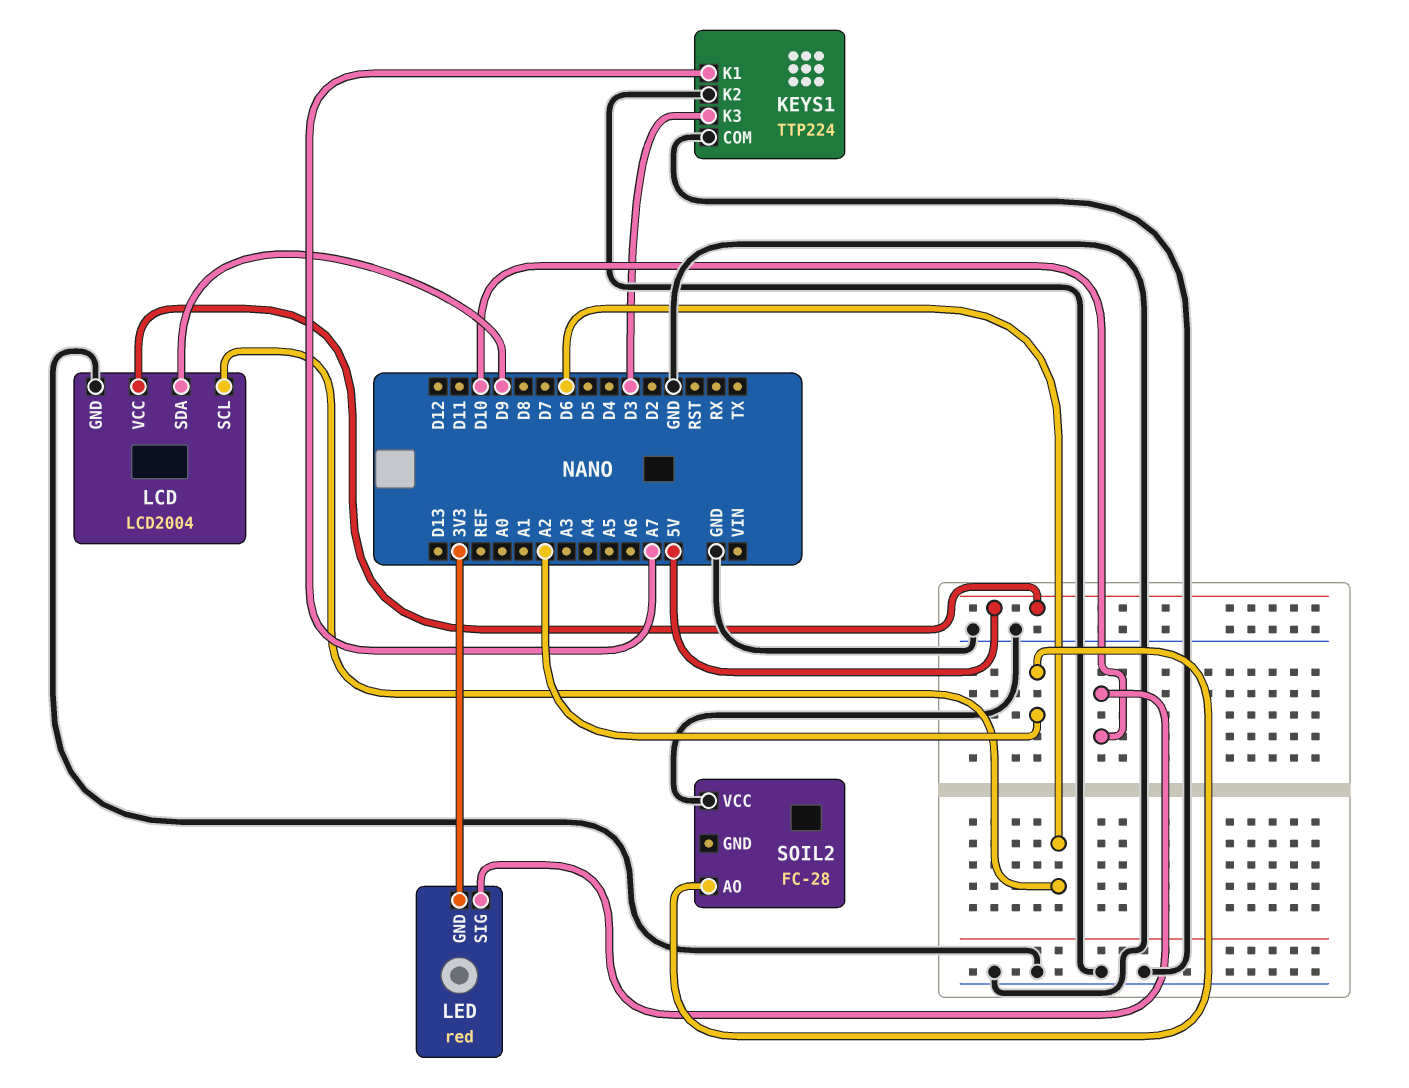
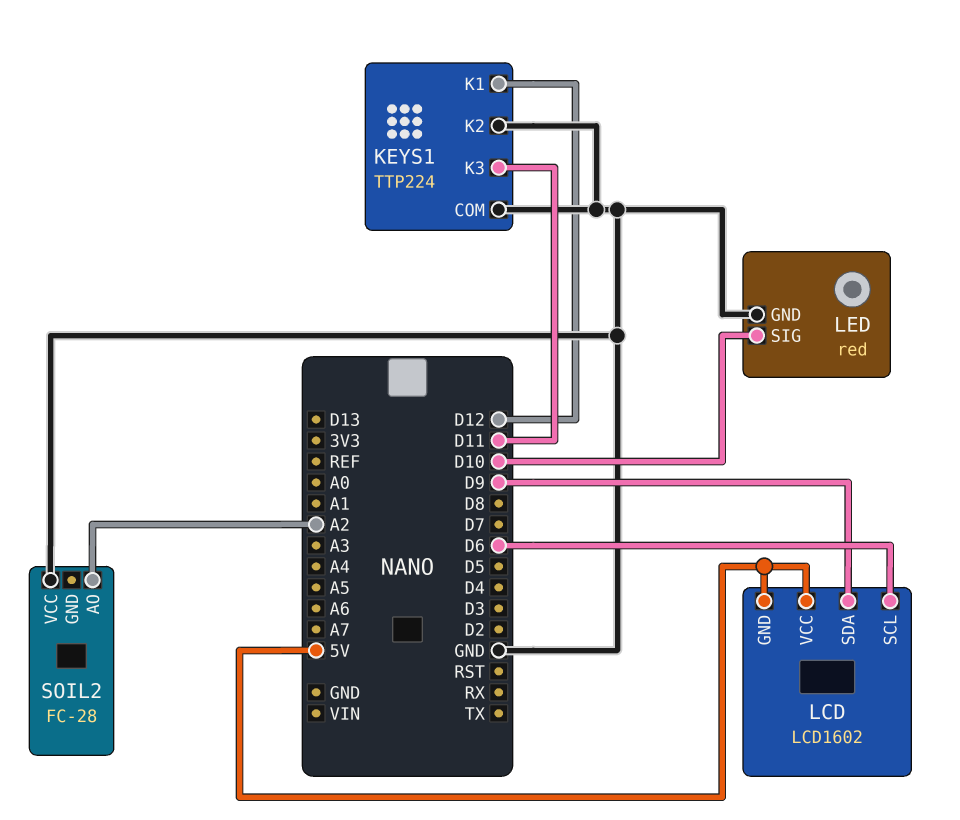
KEYS1 pin K1: A7 -> D12
KEYS1 pin K3: D3 -> D11
LCD: LCD2004 -> LCD1602
LCD pin GND: GND -> 5V
LED pin GND: 3V3 -> GND

